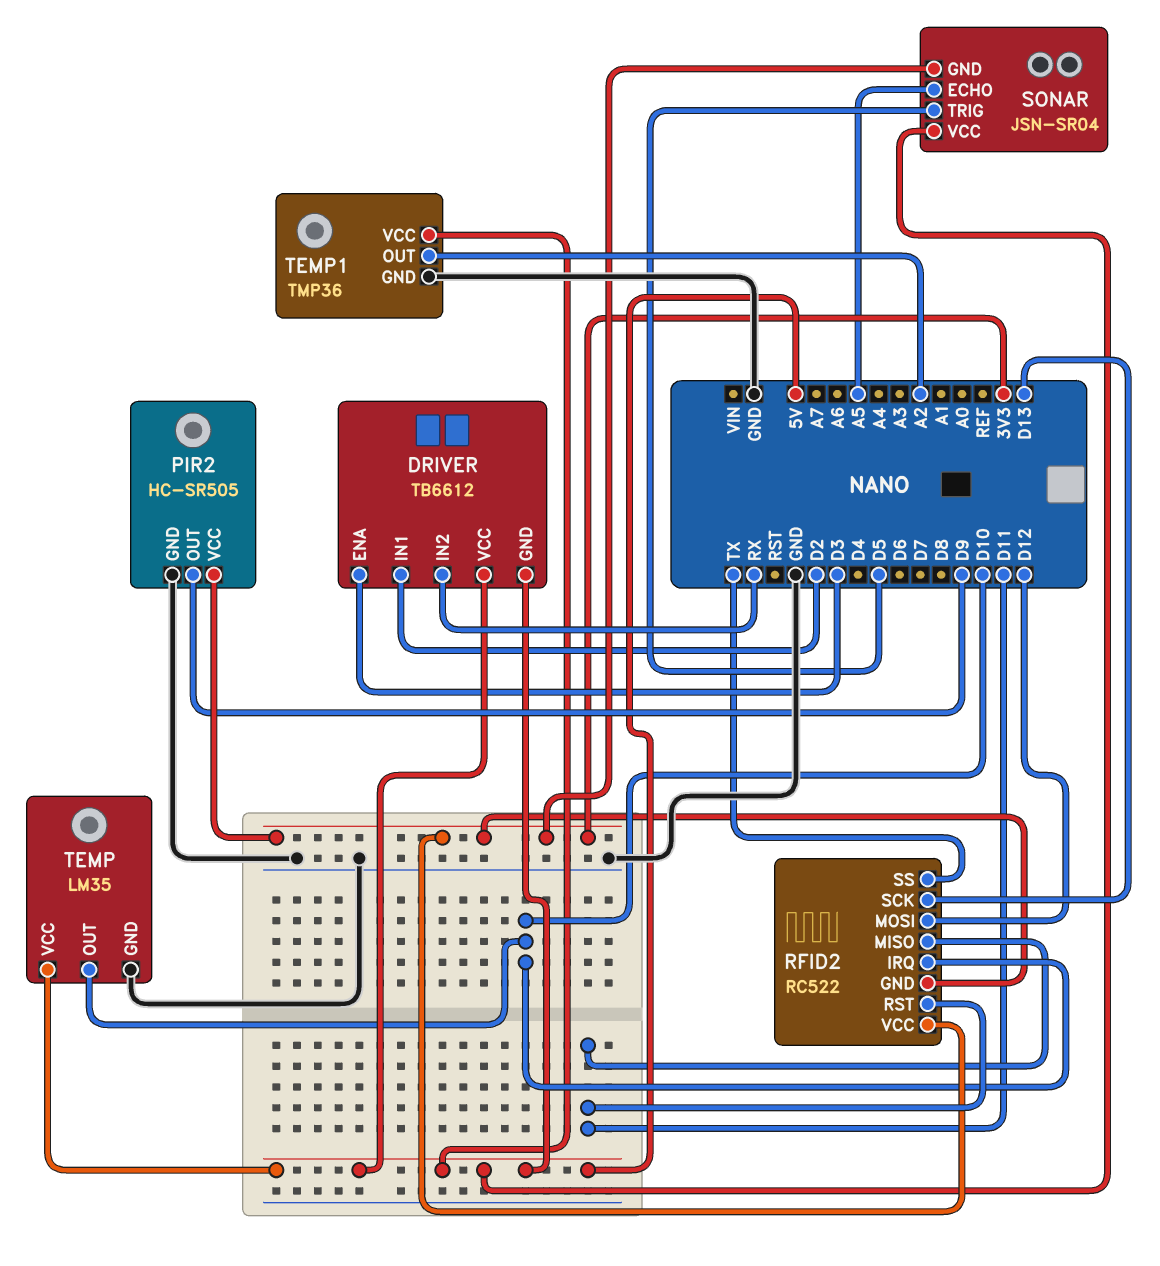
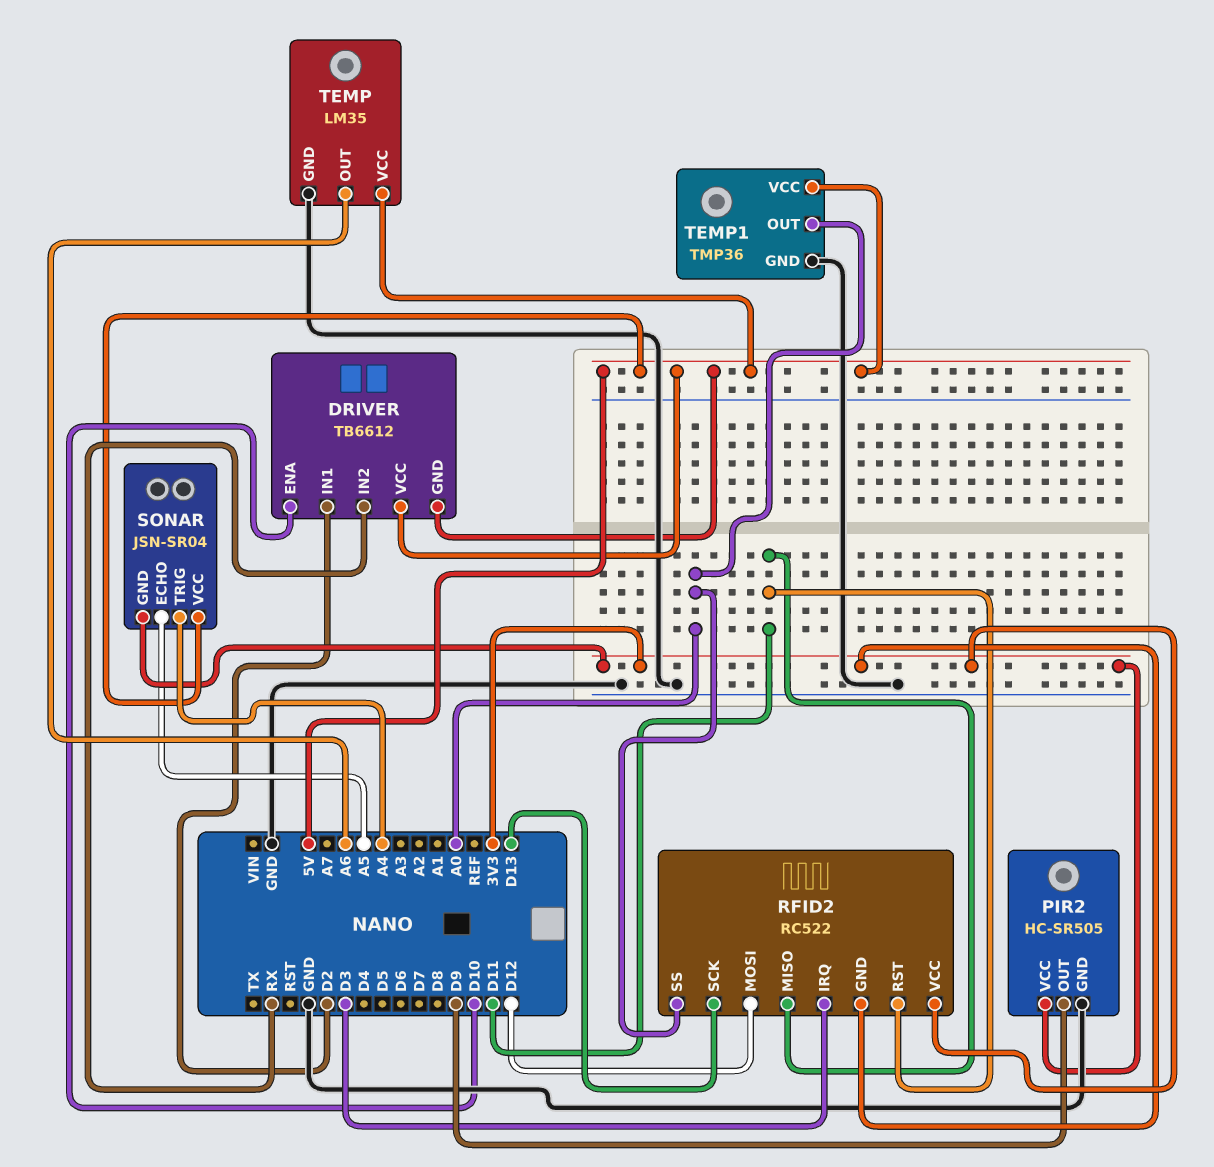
DRIVER pin ENA: D3 -> D10
RFID2 pin IRQ: D10 -> D3
RFID2 pin SS: TX -> A0
SONAR pin TRIG: D5 -> A4
TEMP pin OUT: D10 -> A6
TEMP1 pin OUT: A2 -> A0

